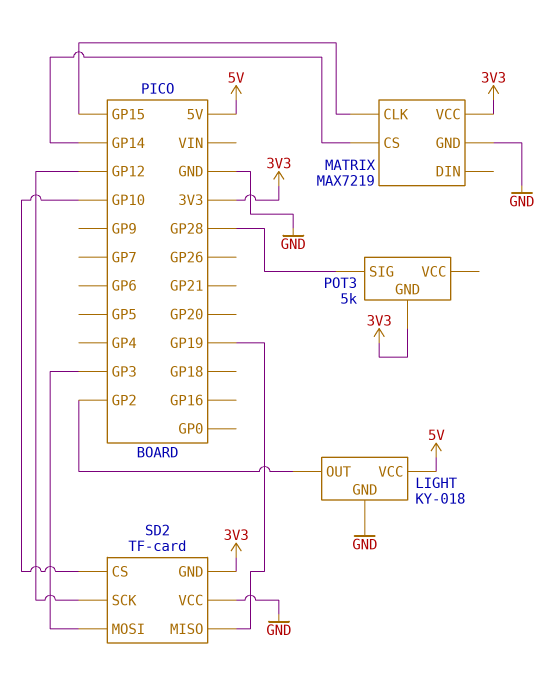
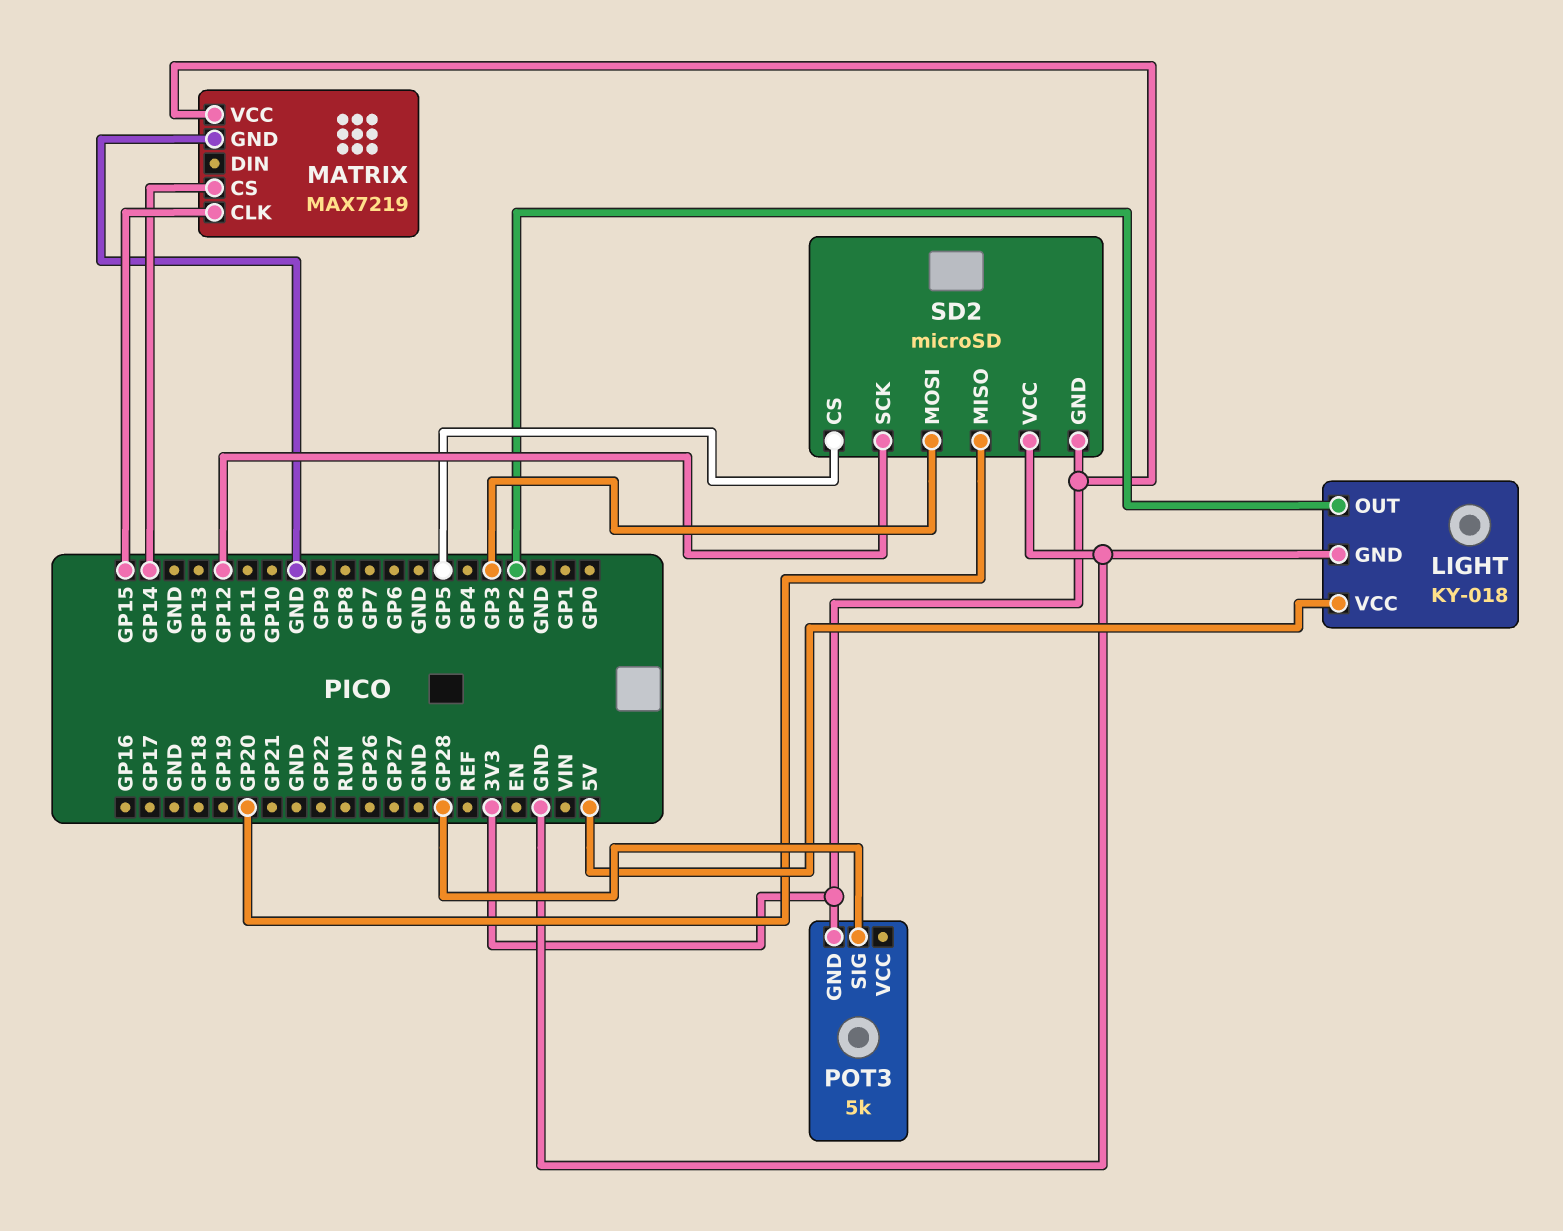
SD2: TF-card -> microSD
SD2 pin CS: GP10 -> GP5
SD2 pin MISO: GP19 -> GP20

